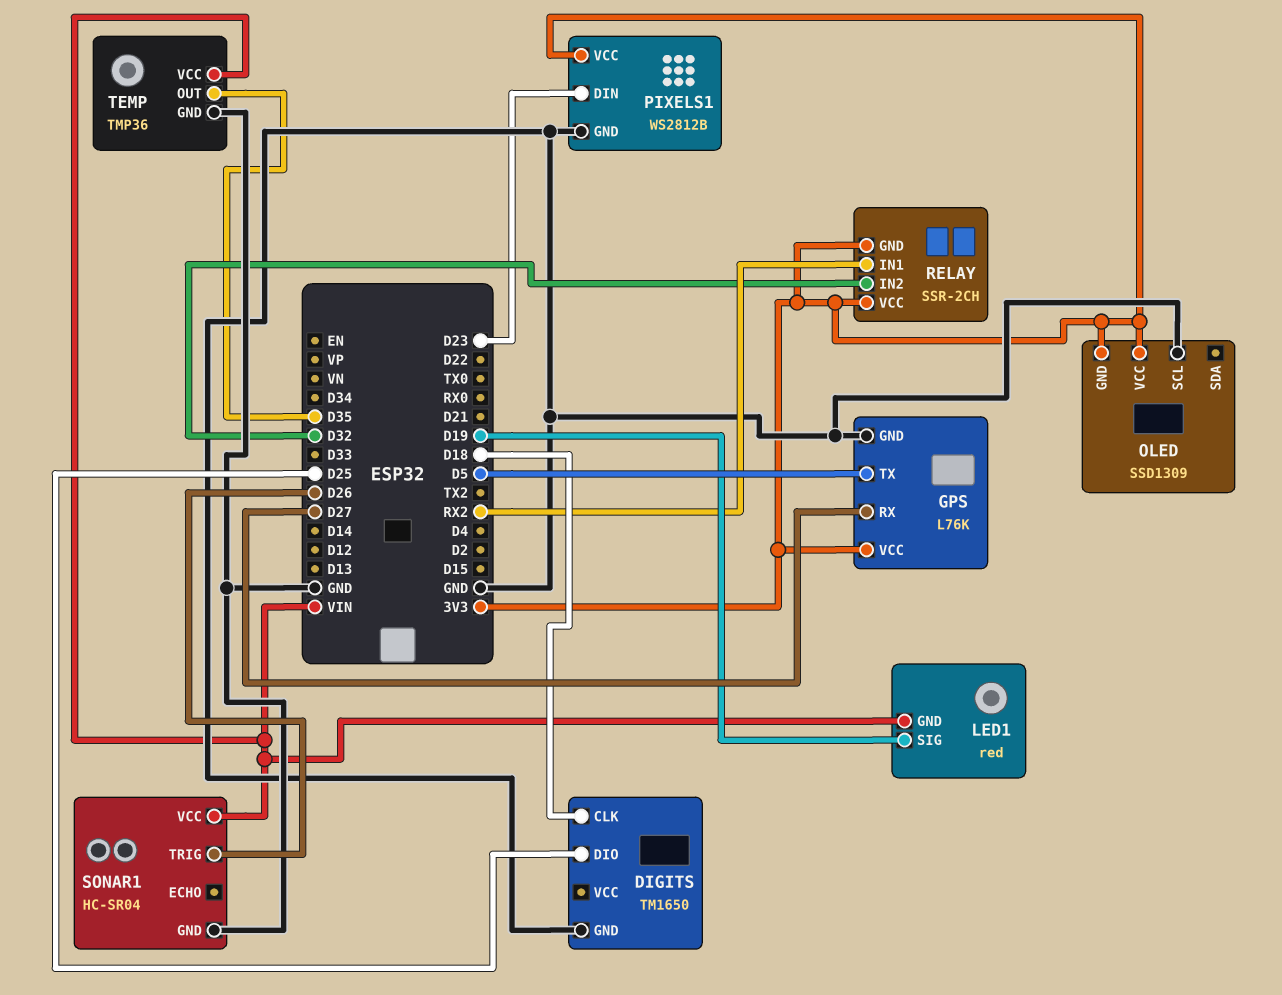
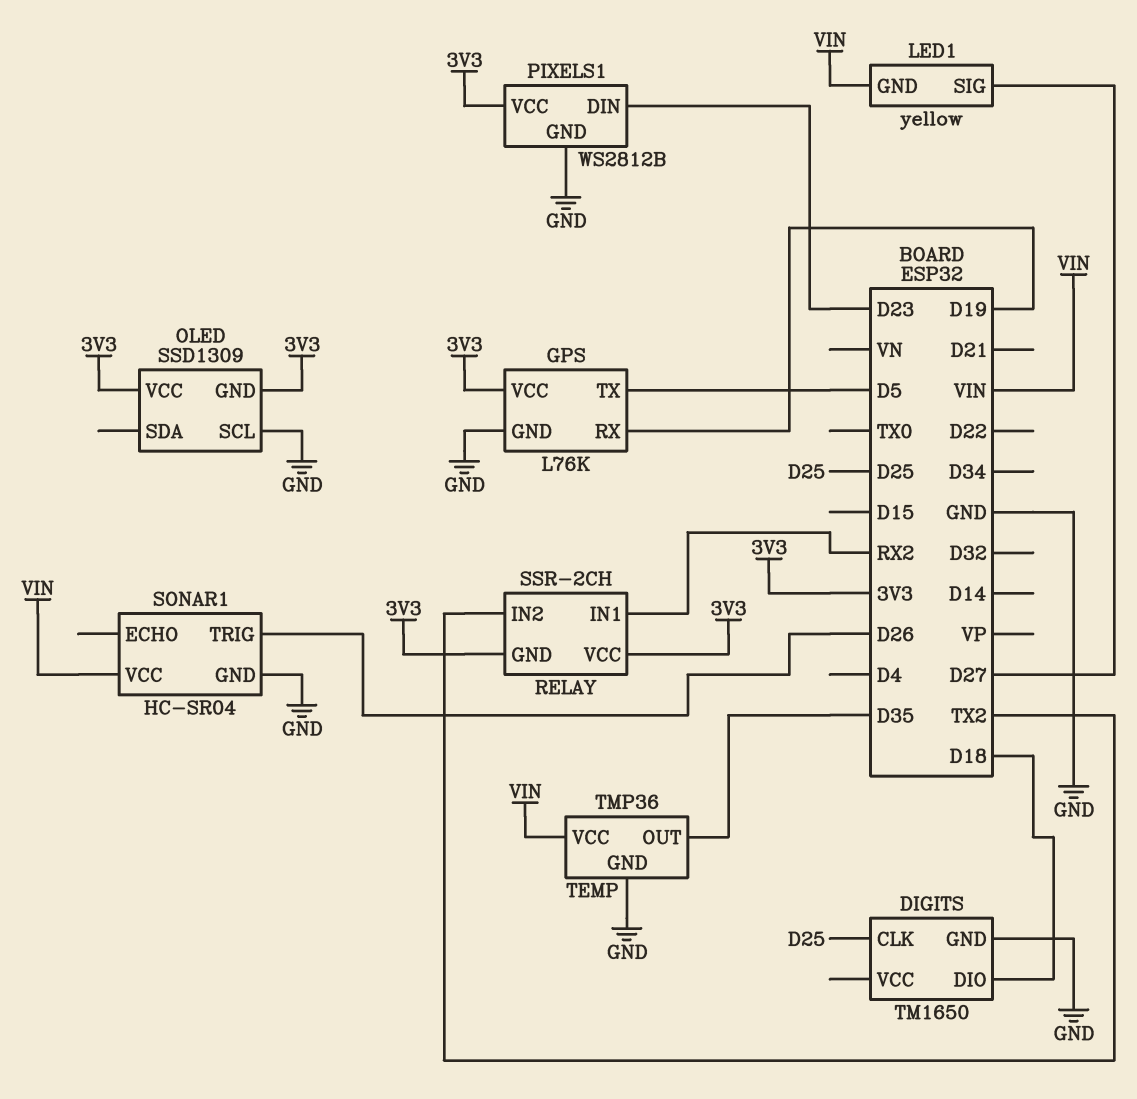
DIGITS pin CLK: D18 -> D25
DIGITS pin DIO: D25 -> D18
GPS pin RX: D27 -> D19
LED1: red -> yellow
LED1 pin SIG: D19 -> D27
RELAY pin IN2: D32 -> TX2

